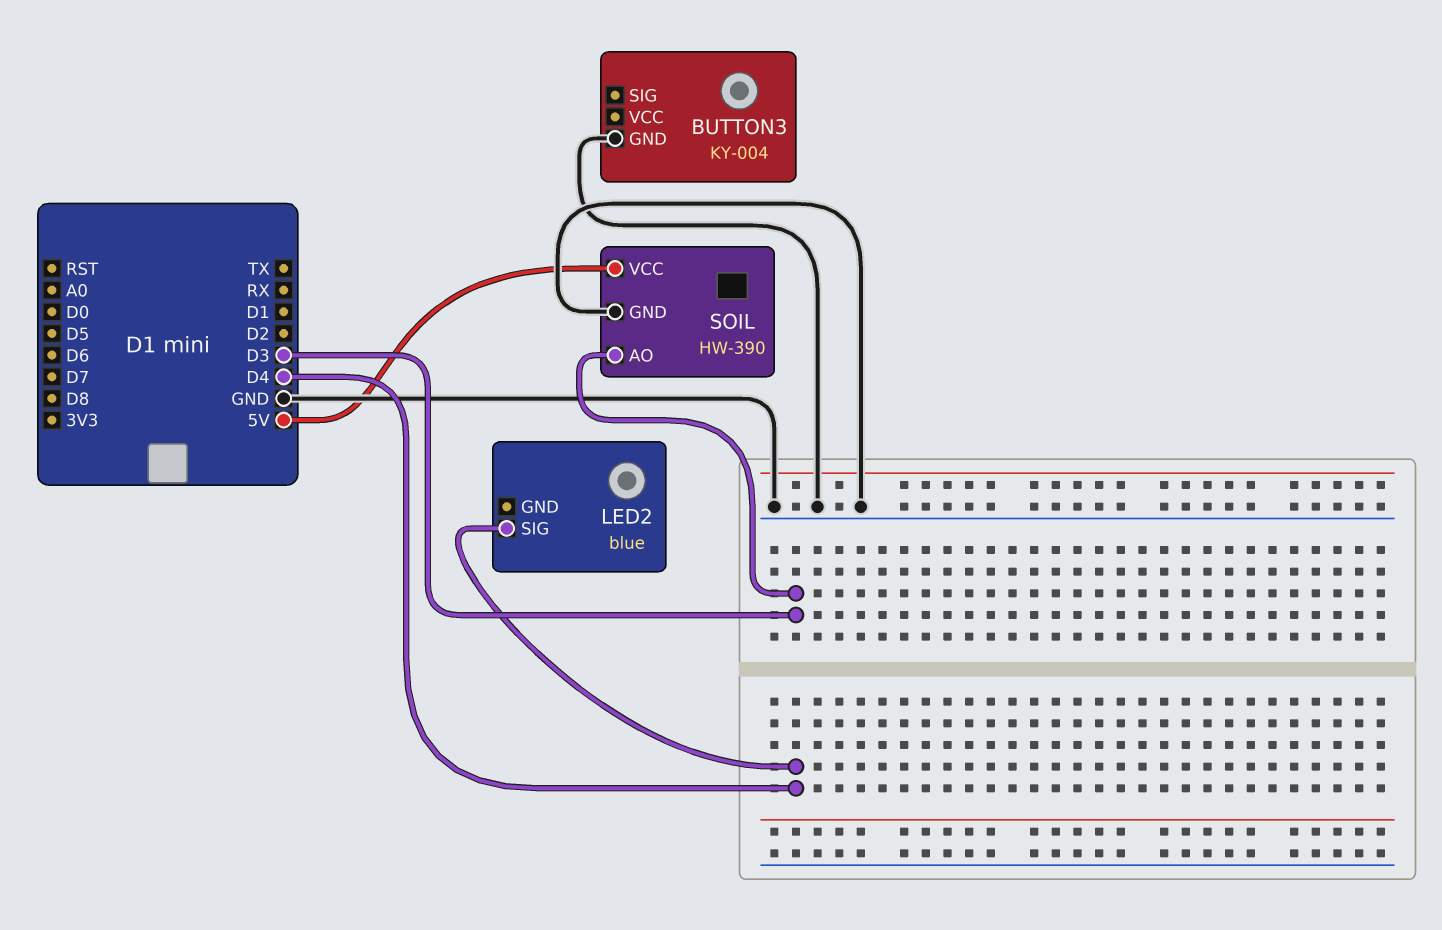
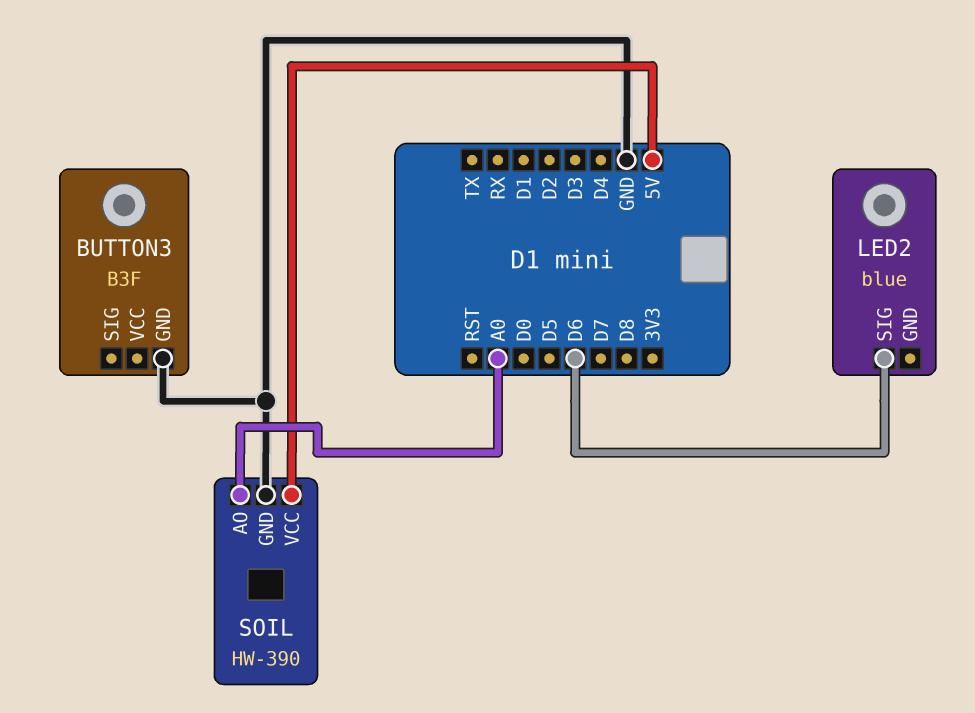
BUTTON3: KY-004 -> B3F
LED2 pin SIG: D4 -> D6
SOIL pin AO: D3 -> A0

